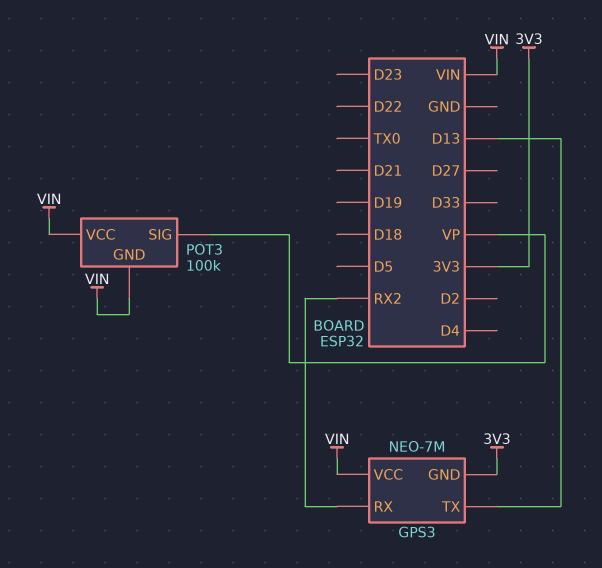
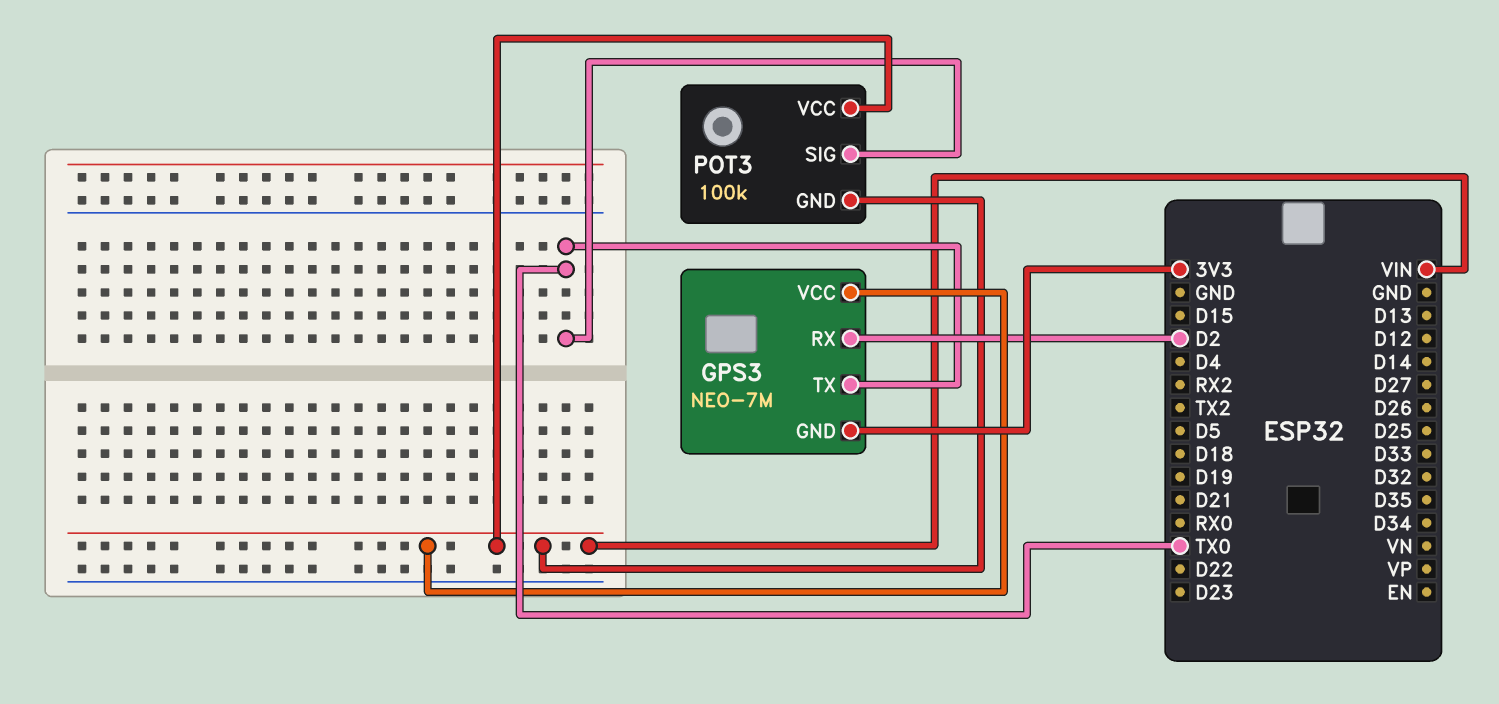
GPS3 pin RX: RX2 -> D2
GPS3 pin TX: D13 -> TX0
POT3 pin SIG: VP -> TX0

